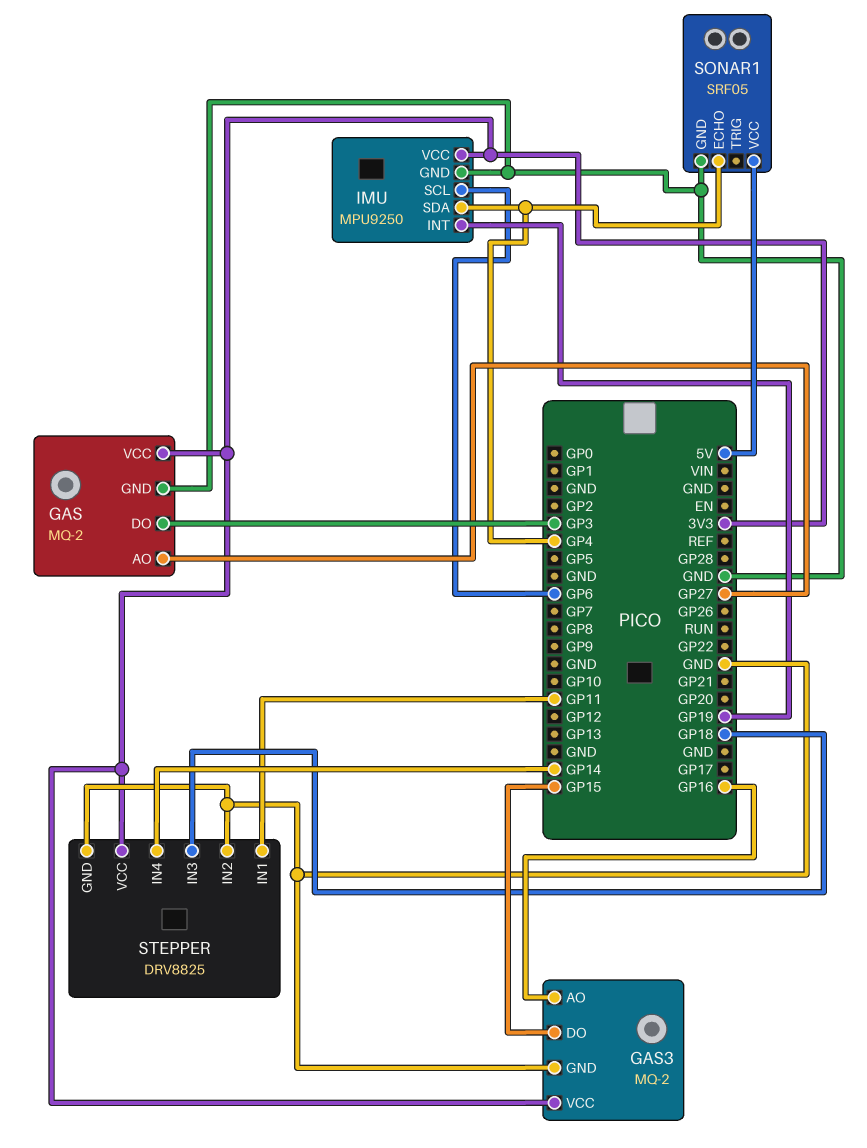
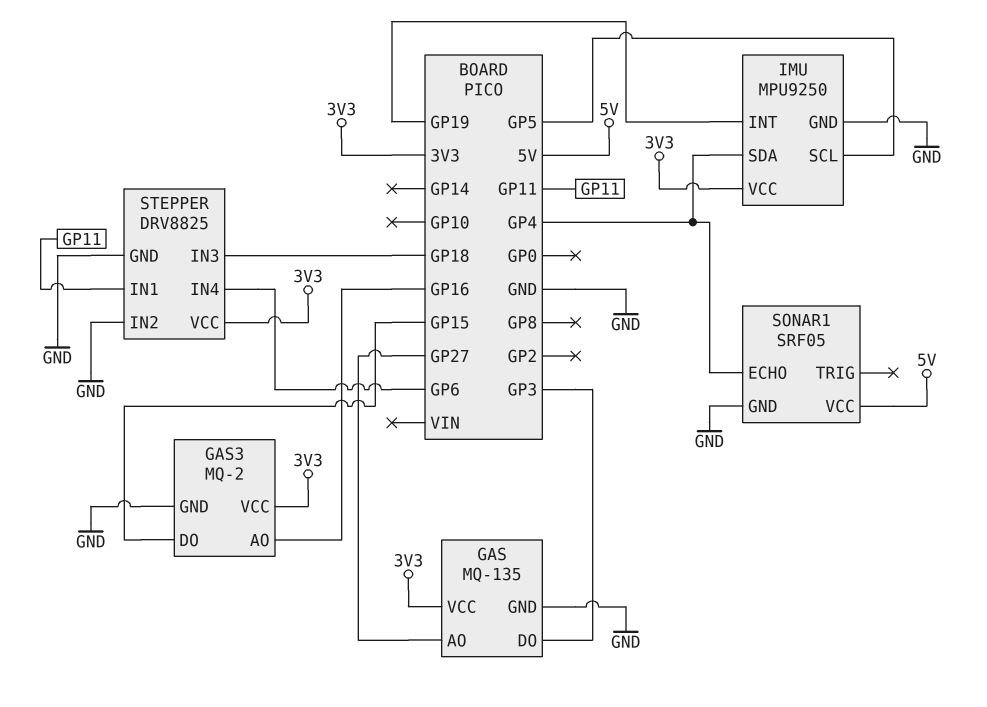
GAS: MQ-2 -> MQ-135
IMU pin SCL: GP6 -> GP5
STEPPER pin IN4: GP14 -> GP6

